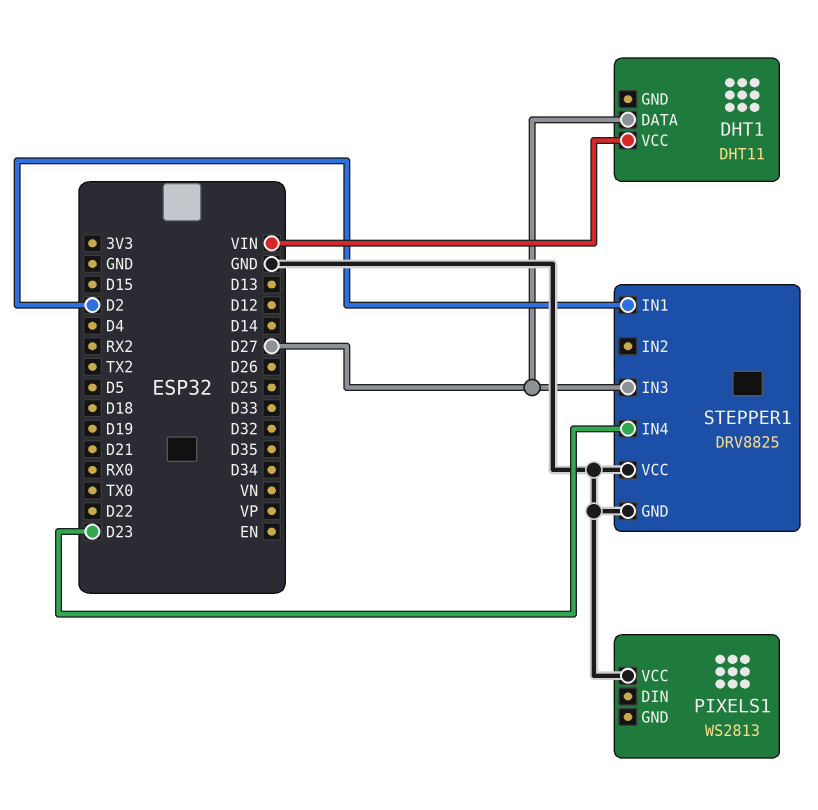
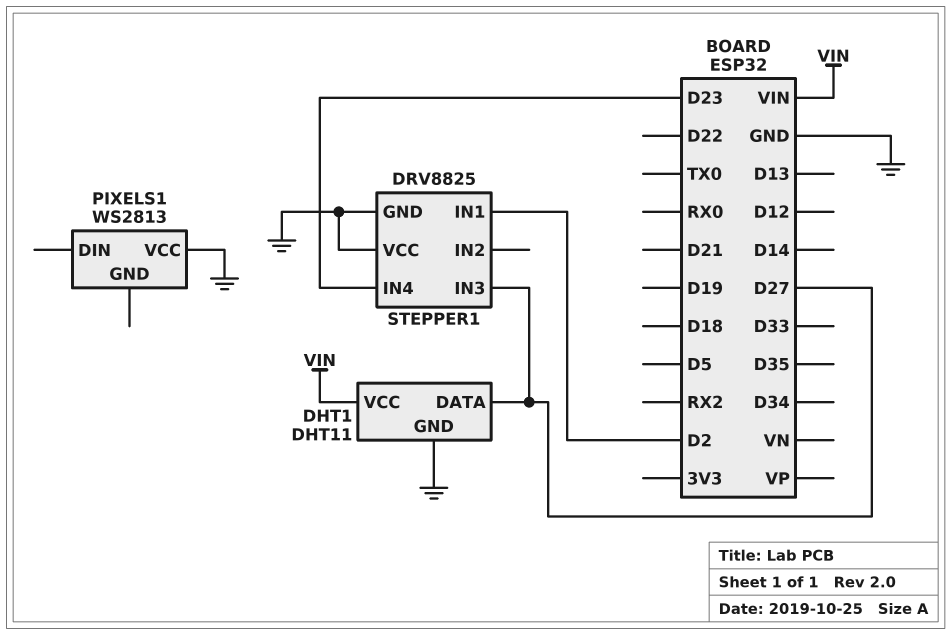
DHT1 pin GND: none -> GND

